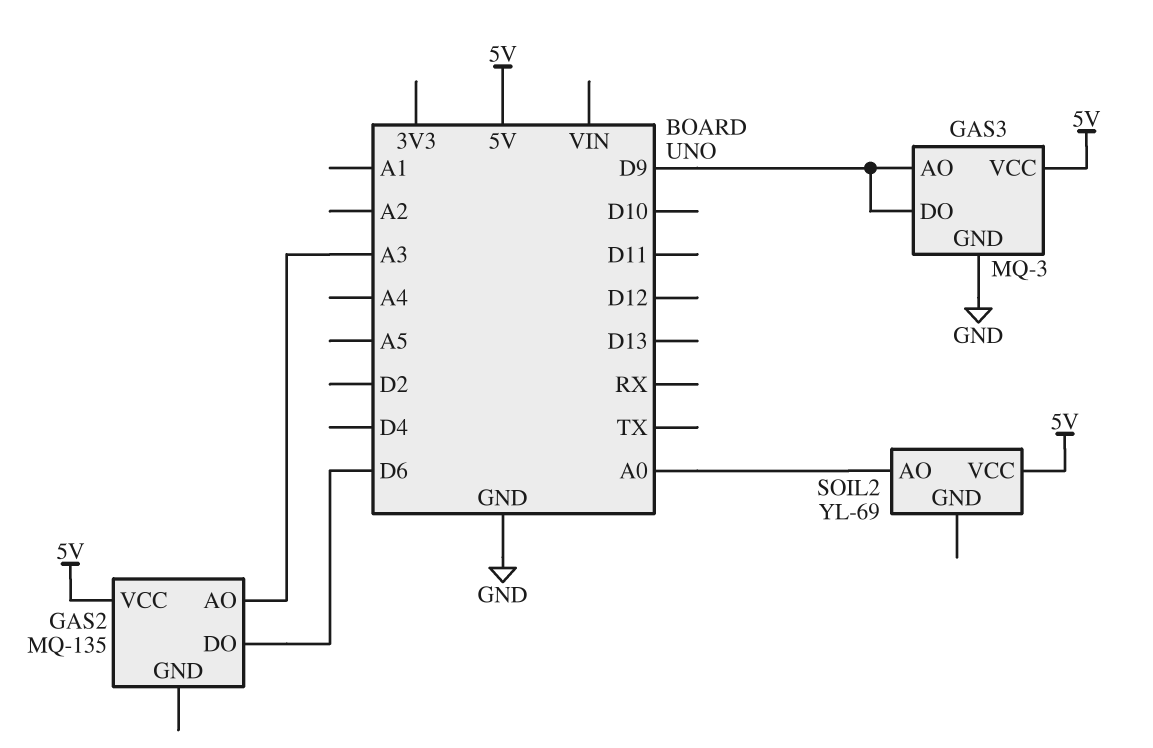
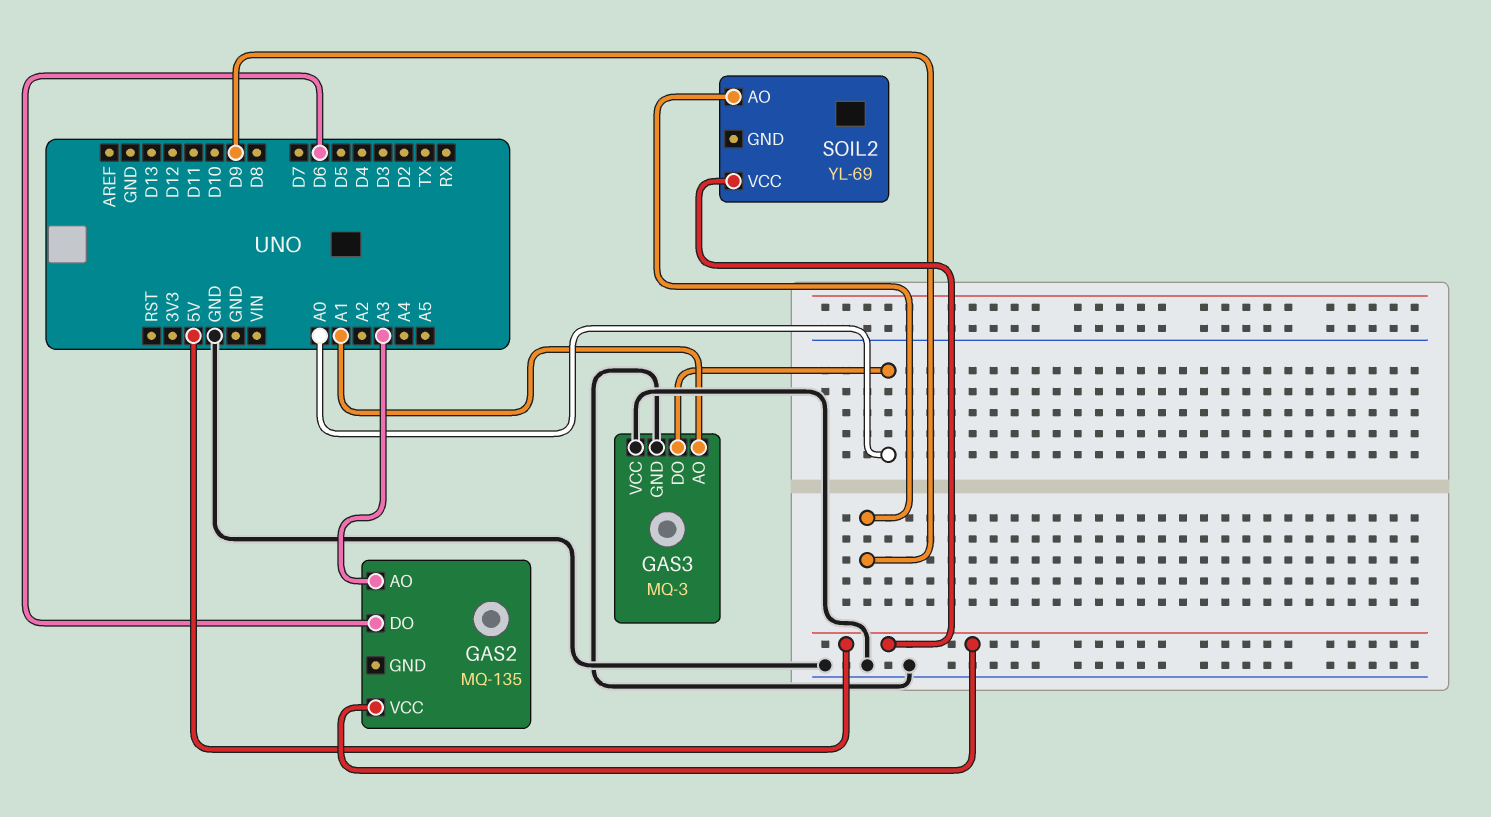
GAS3 pin AO: D9 -> A1
GAS3 pin DO: D9 -> A0
GAS3 pin VCC: 5V -> GND
SOIL2 pin AO: A0 -> D9

